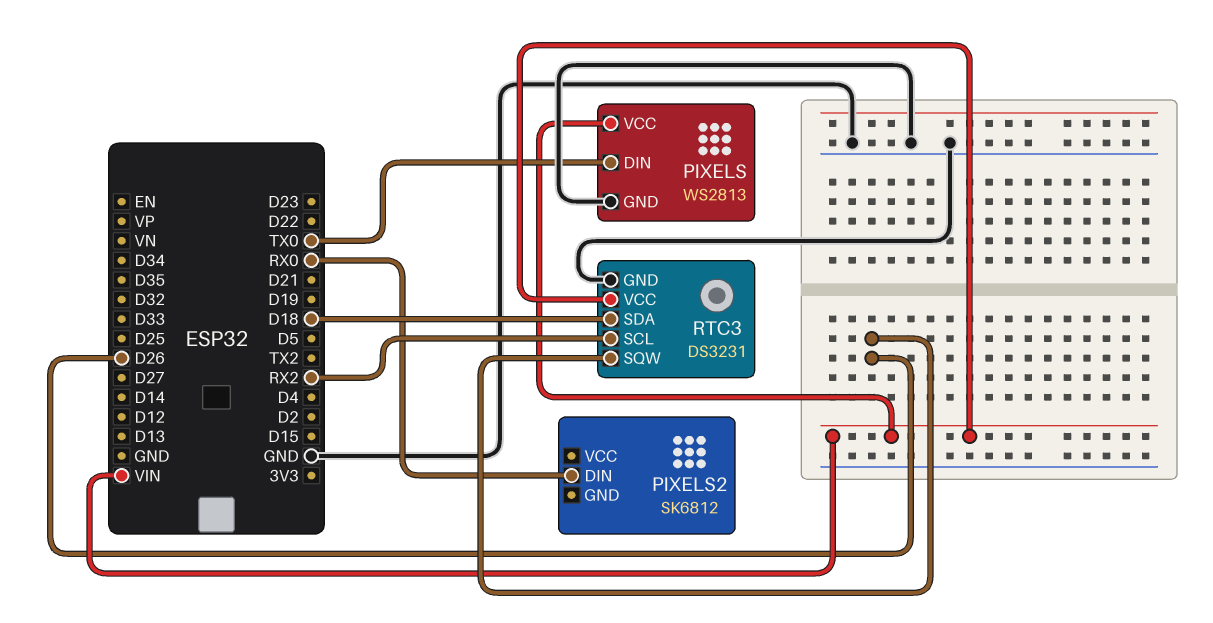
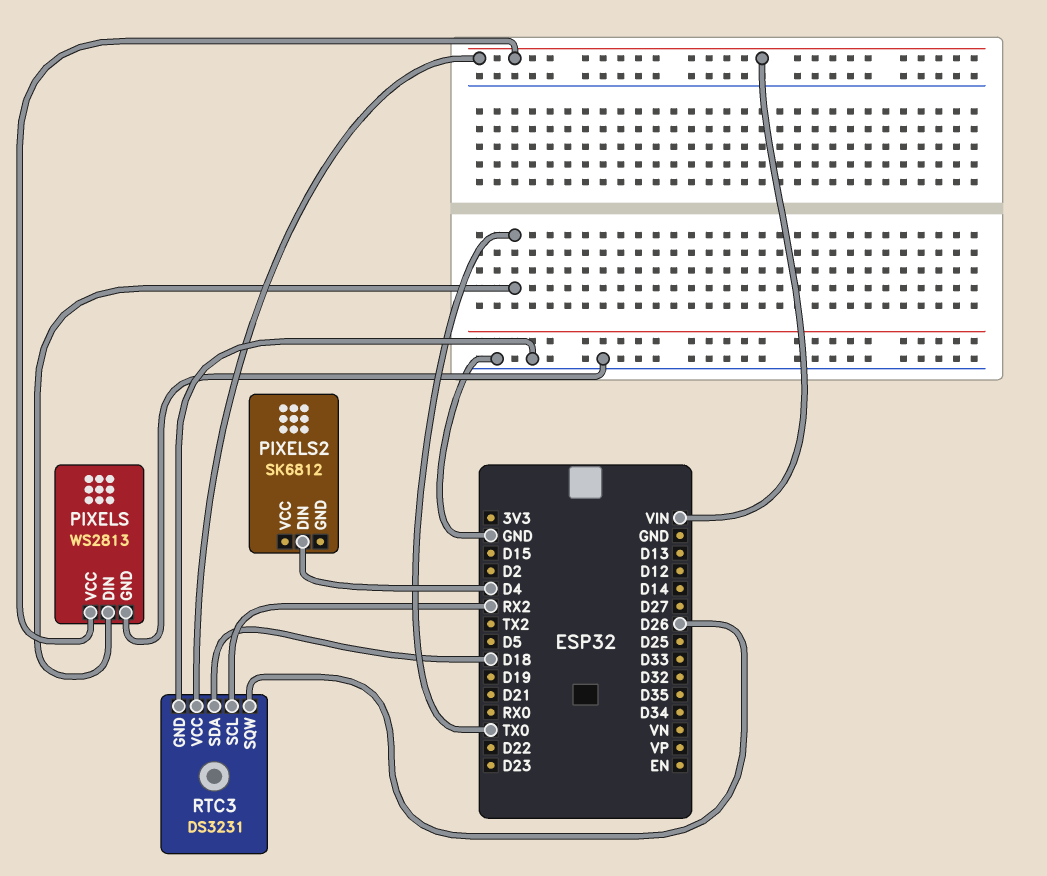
PIXELS2 pin DIN: RX0 -> D4

